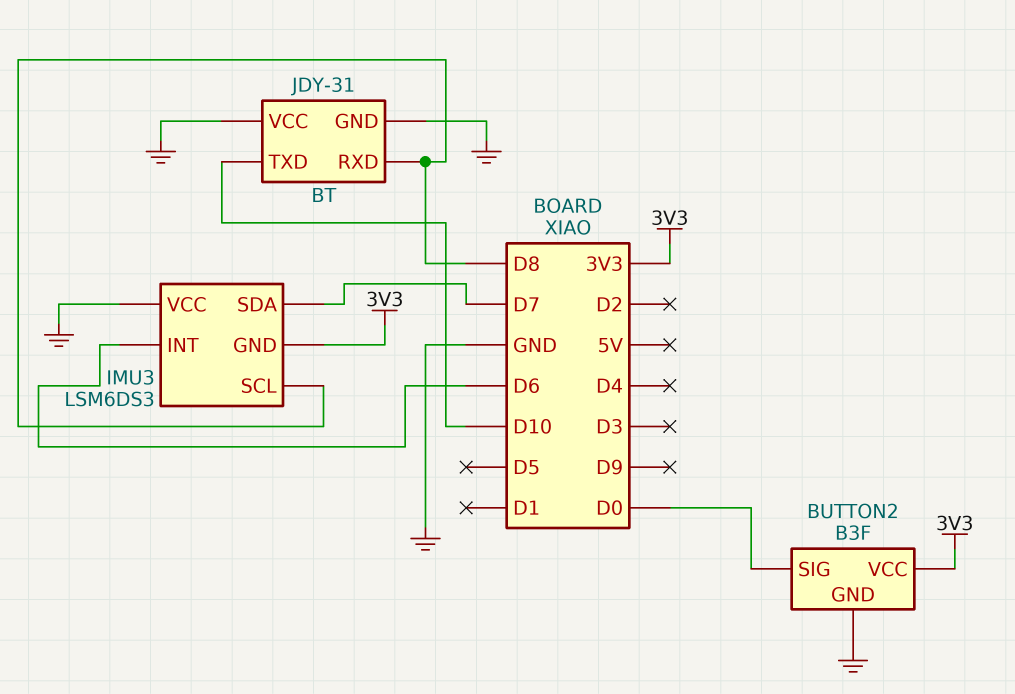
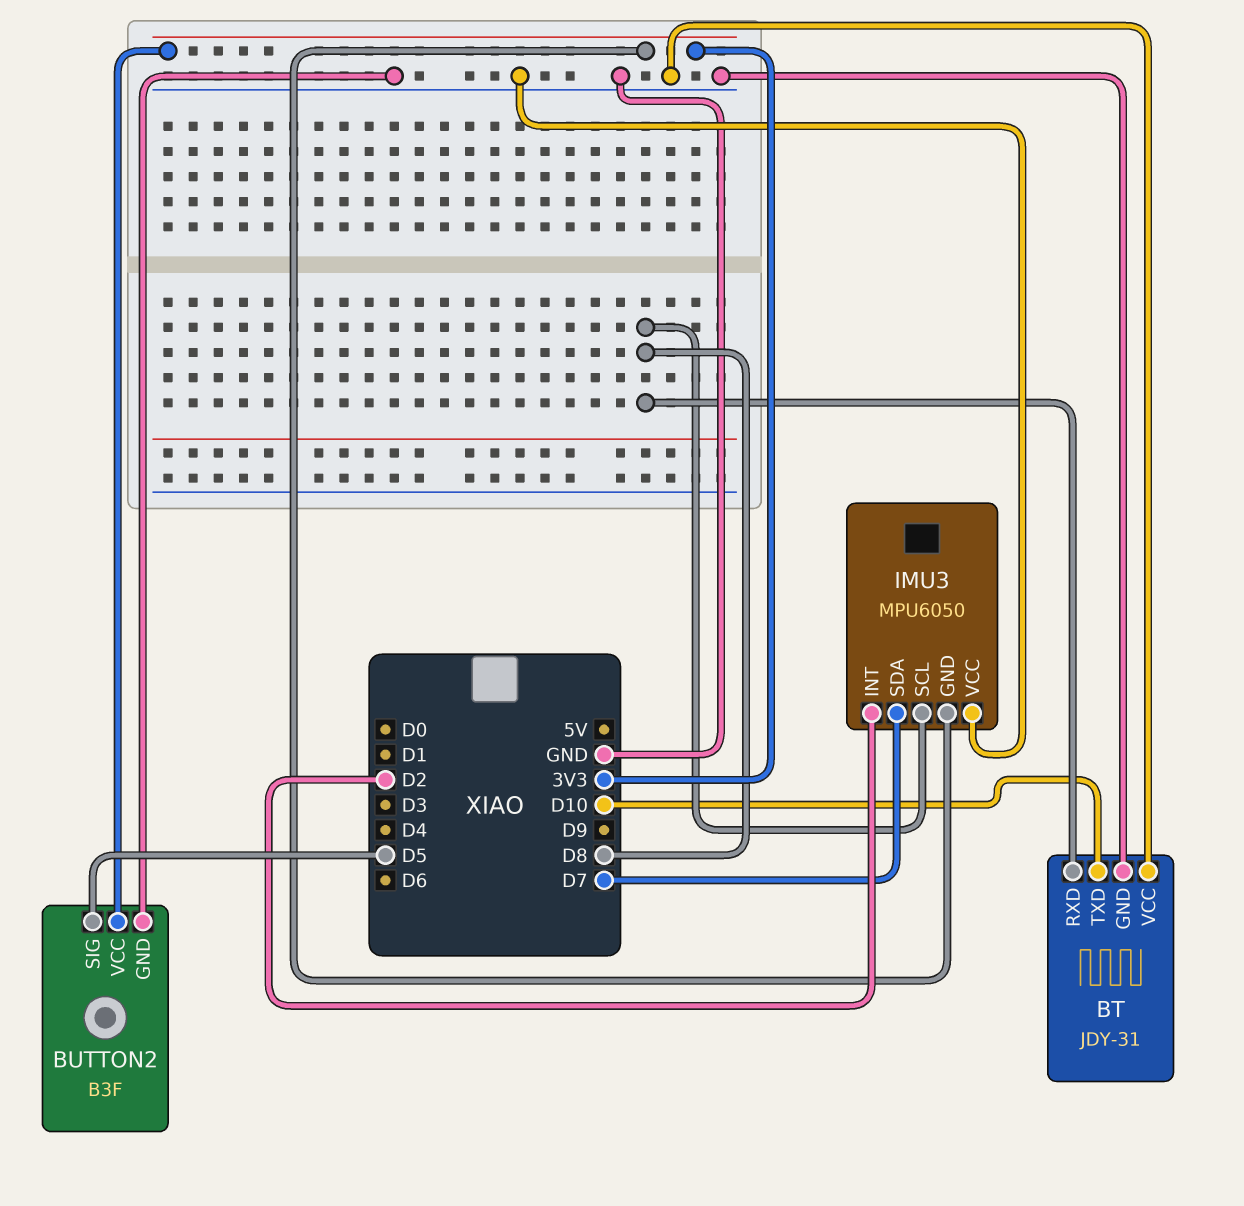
BUTTON2 pin SIG: D0 -> D5
IMU3: LSM6DS3 -> MPU6050
IMU3 pin INT: D6 -> D2

